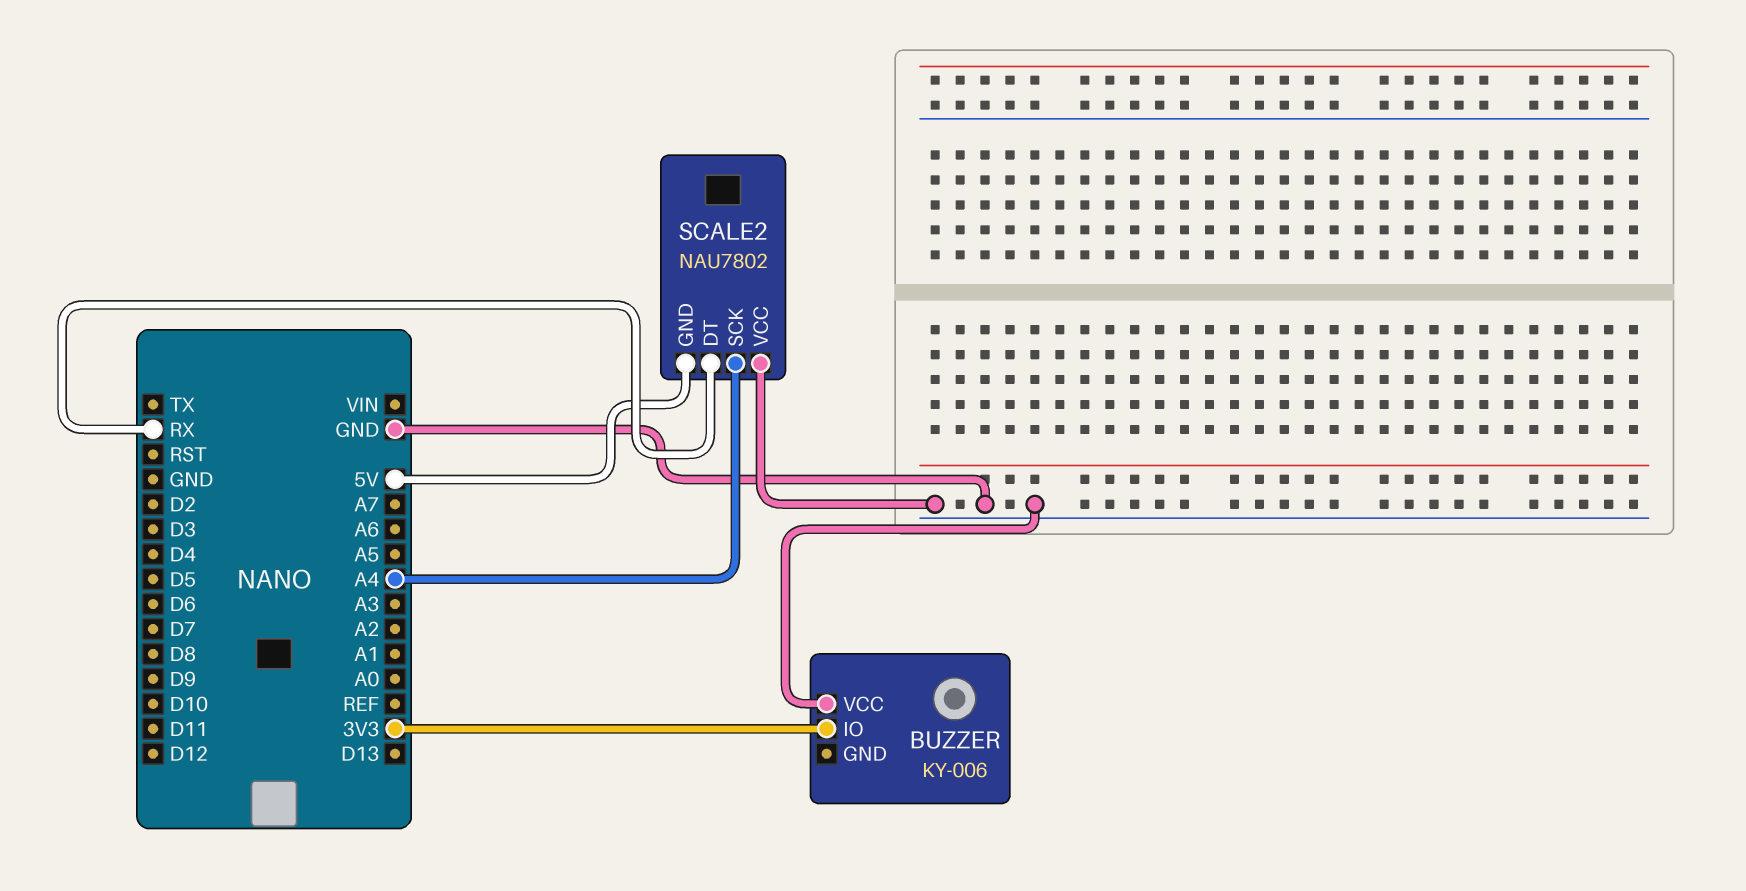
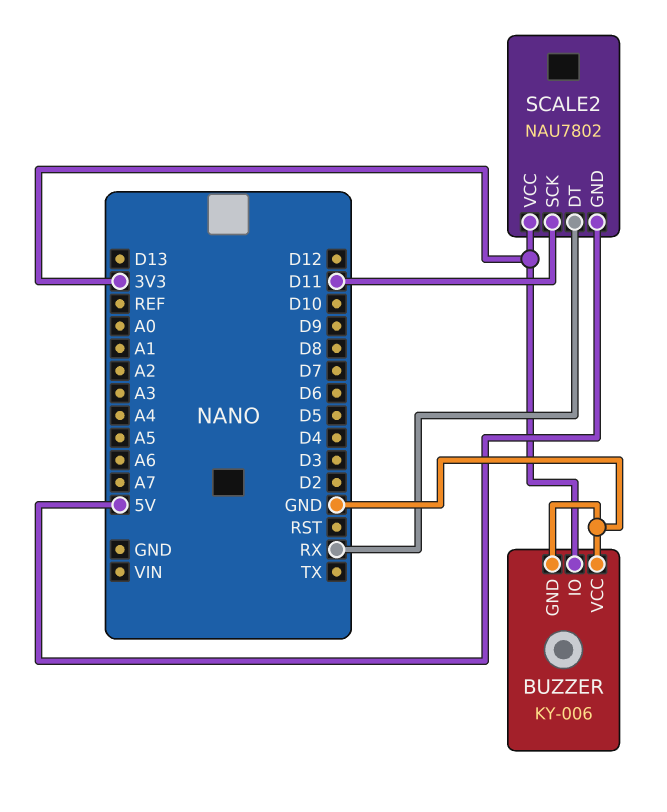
BUZZER pin GND: none -> GND
SCALE2 pin SCK: A4 -> D11
SCALE2 pin VCC: GND -> 3V3

